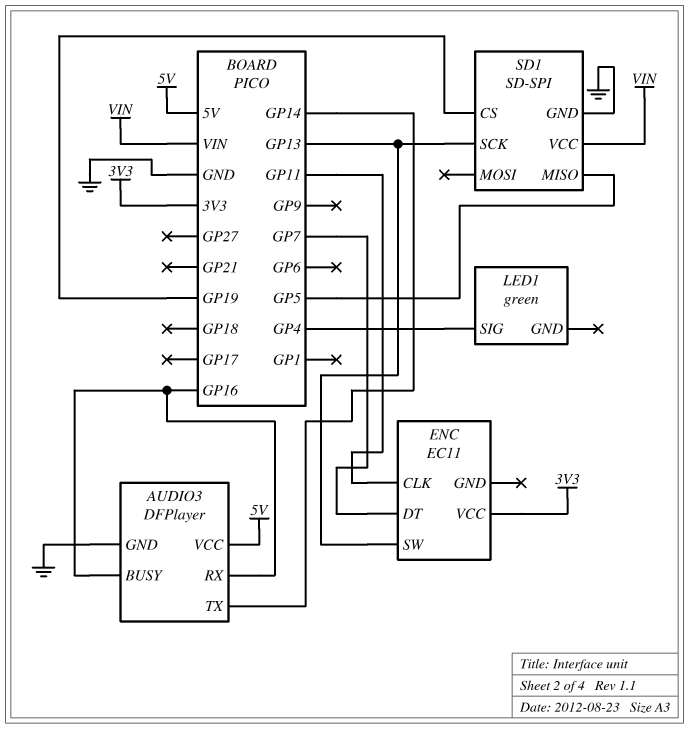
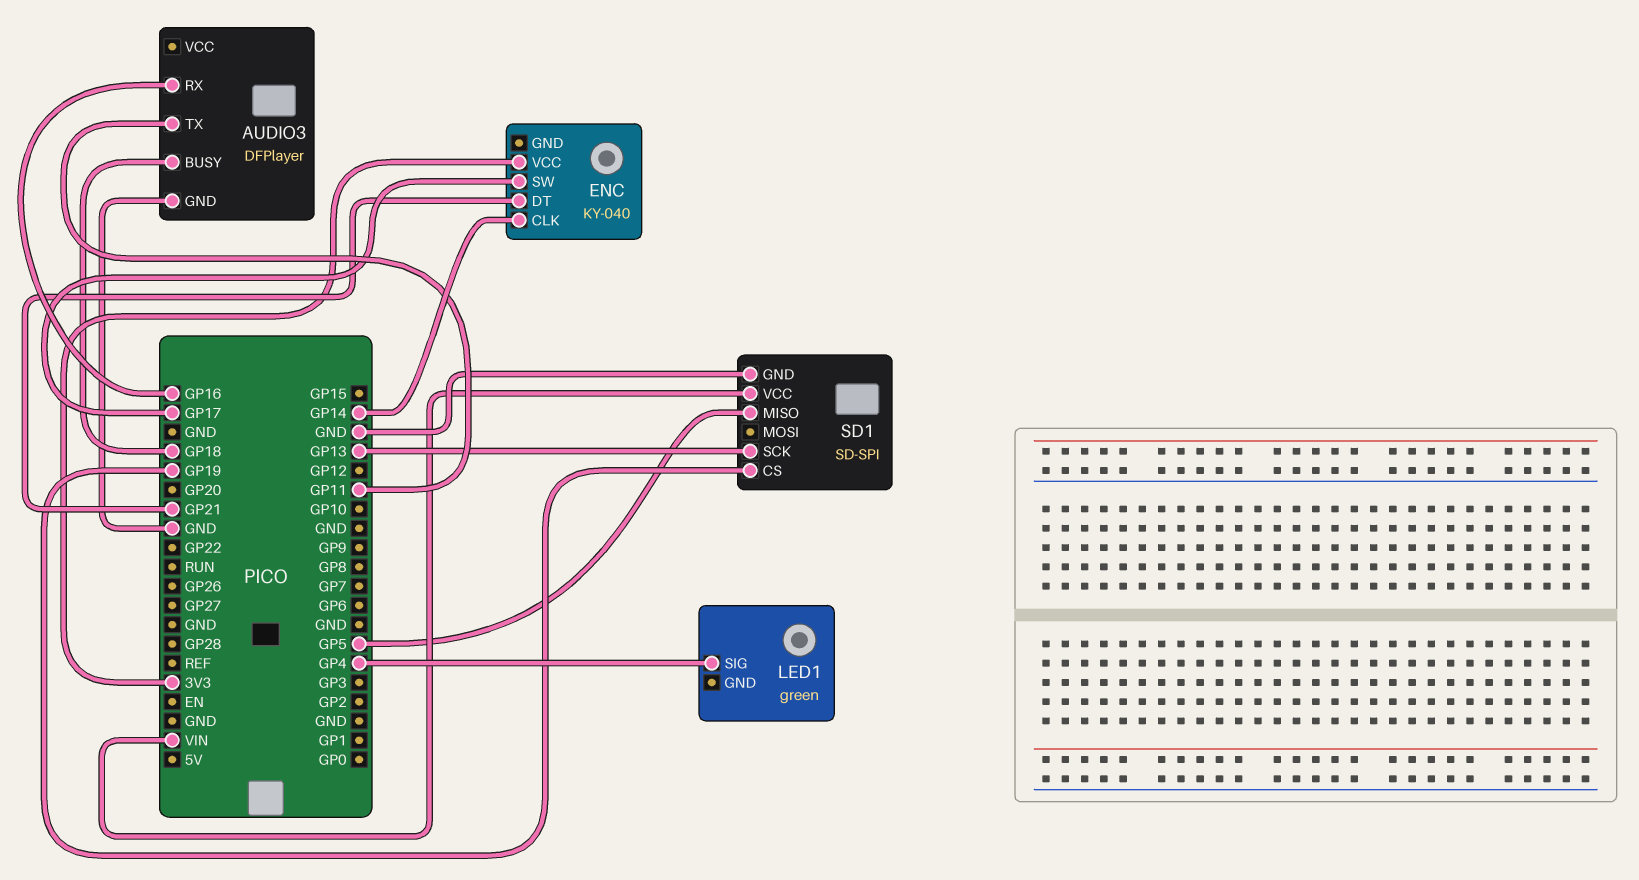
AUDIO3 pin BUSY: GP16 -> GP18
AUDIO3 pin TX: GP14 -> GP11
AUDIO3 pin VCC: 5V -> none
ENC: EC11 -> KY-040
ENC pin CLK: GP11 -> GP14
ENC pin DT: GP7 -> GP21
ENC pin SW: GP13 -> GP17

